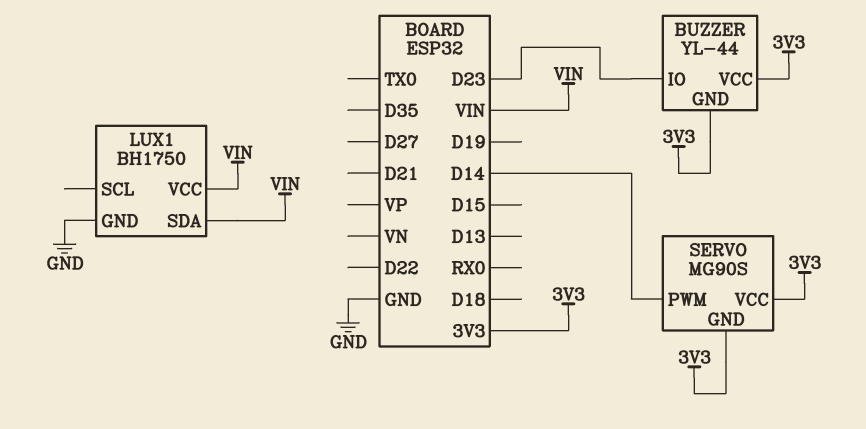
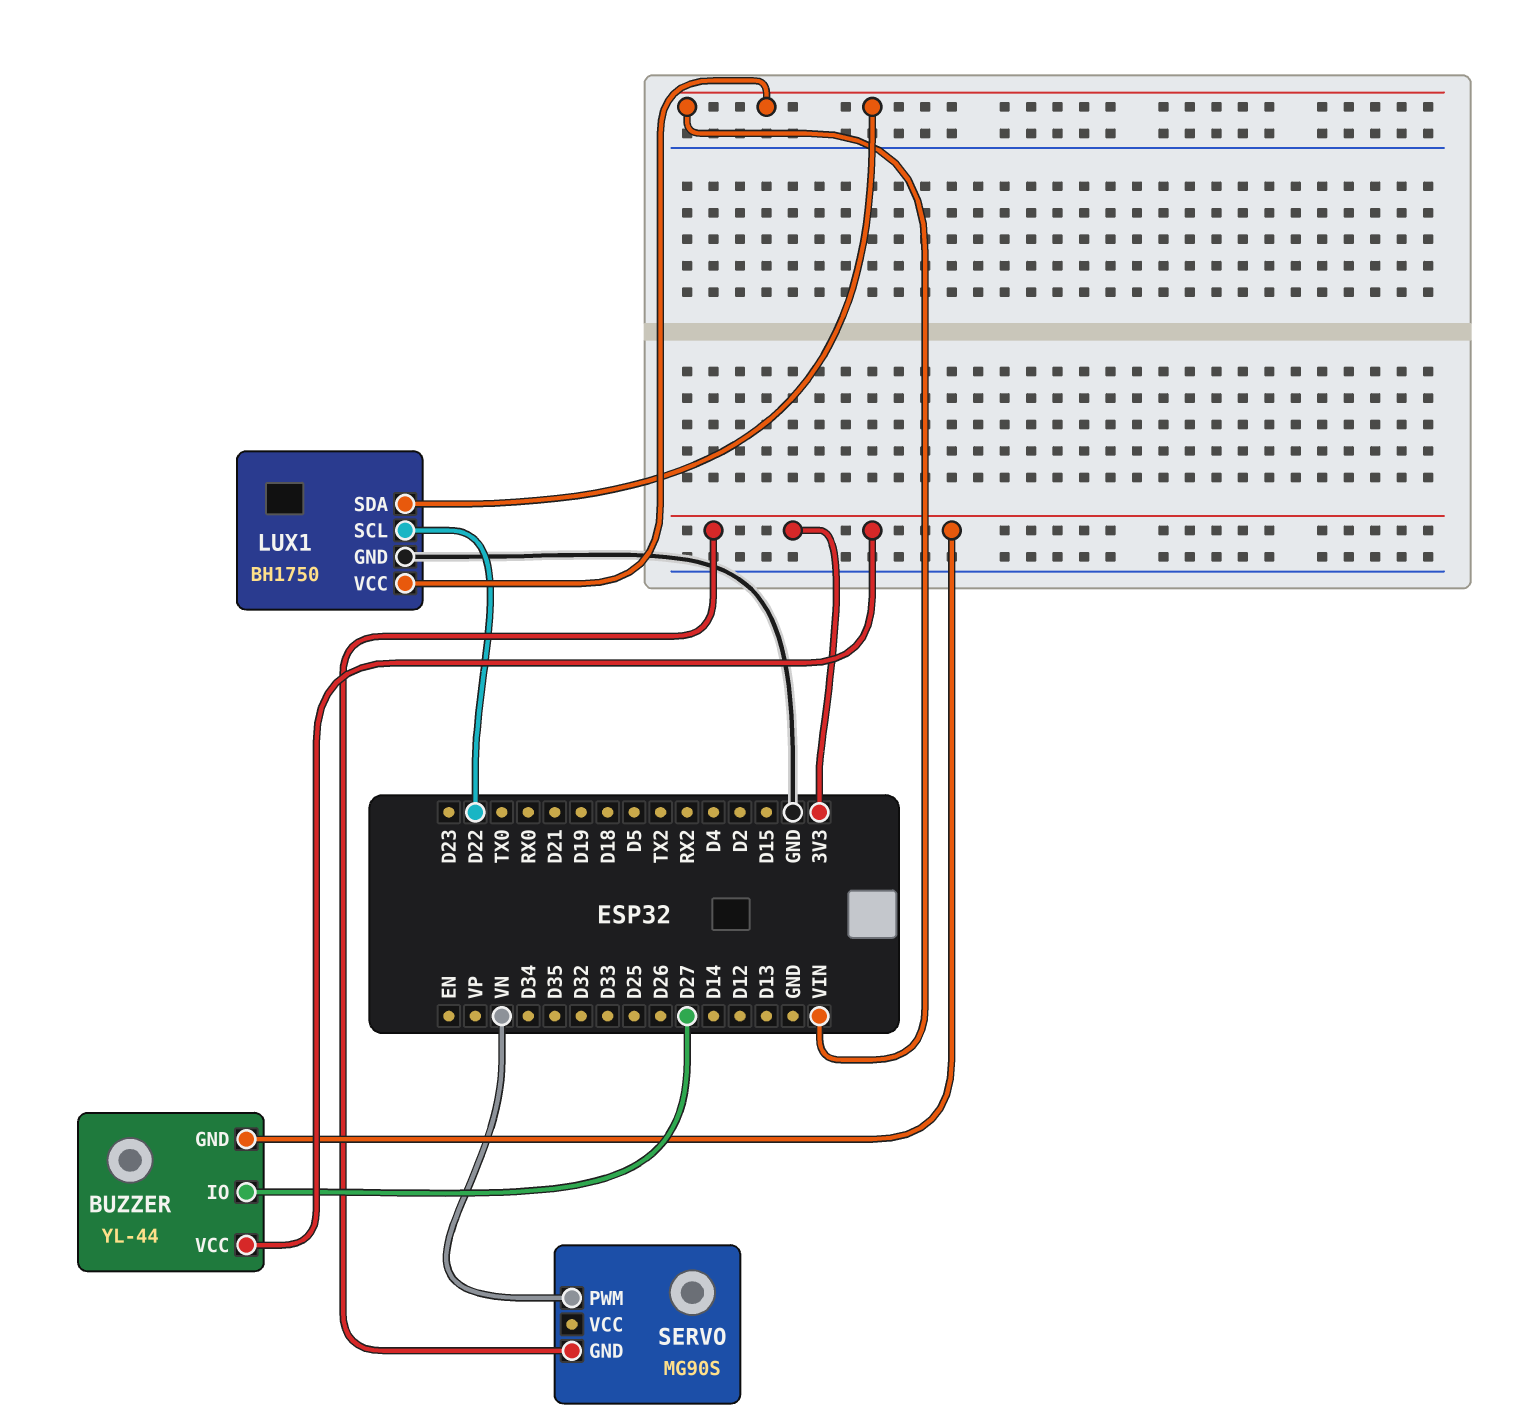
BUZZER pin IO: D23 -> D27
LUX1 pin SCL: none -> D22
SERVO pin PWM: D14 -> VN
SERVO pin VCC: 3V3 -> none

